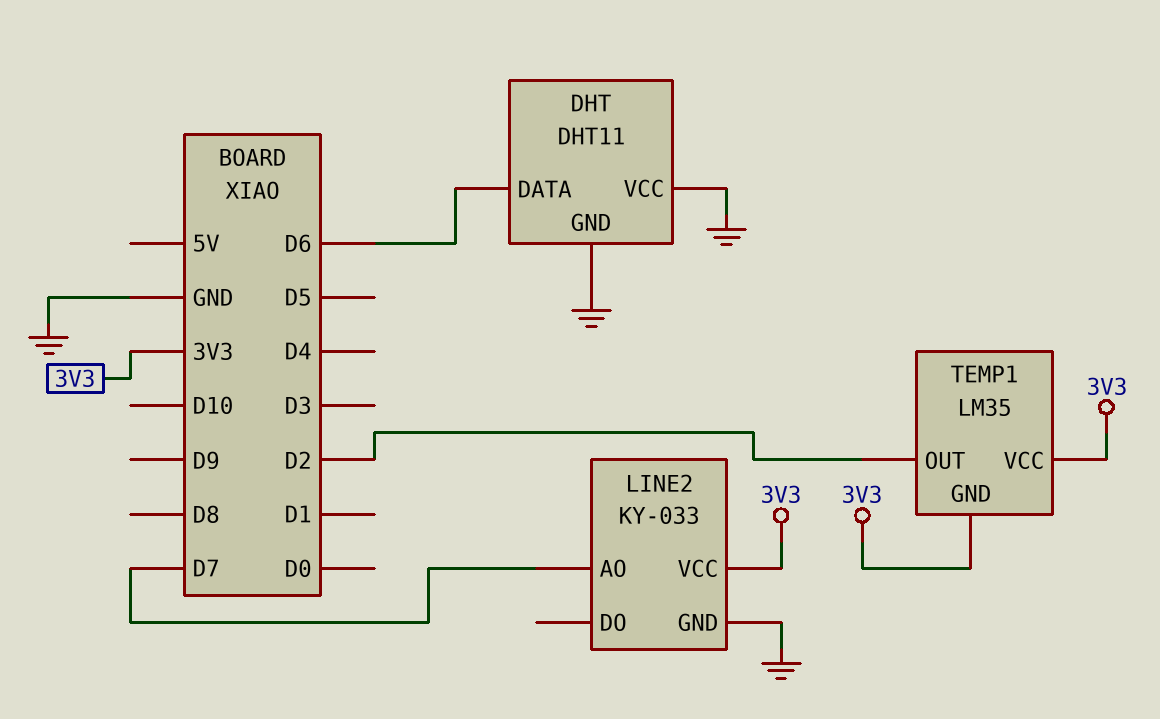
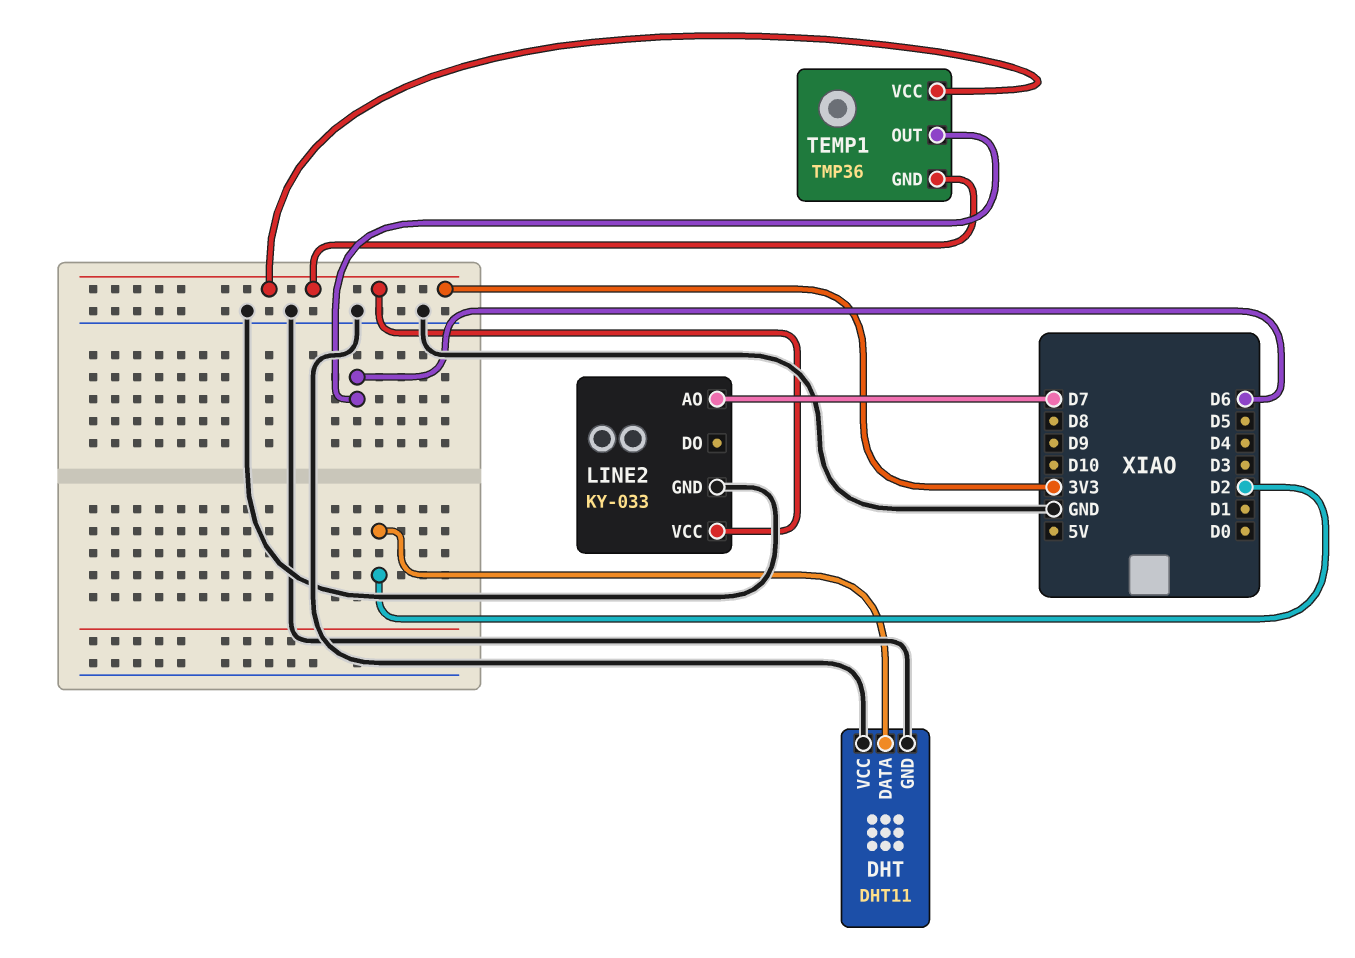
DHT pin DATA: D6 -> D2
TEMP1: LM35 -> TMP36
TEMP1 pin OUT: D2 -> D6

